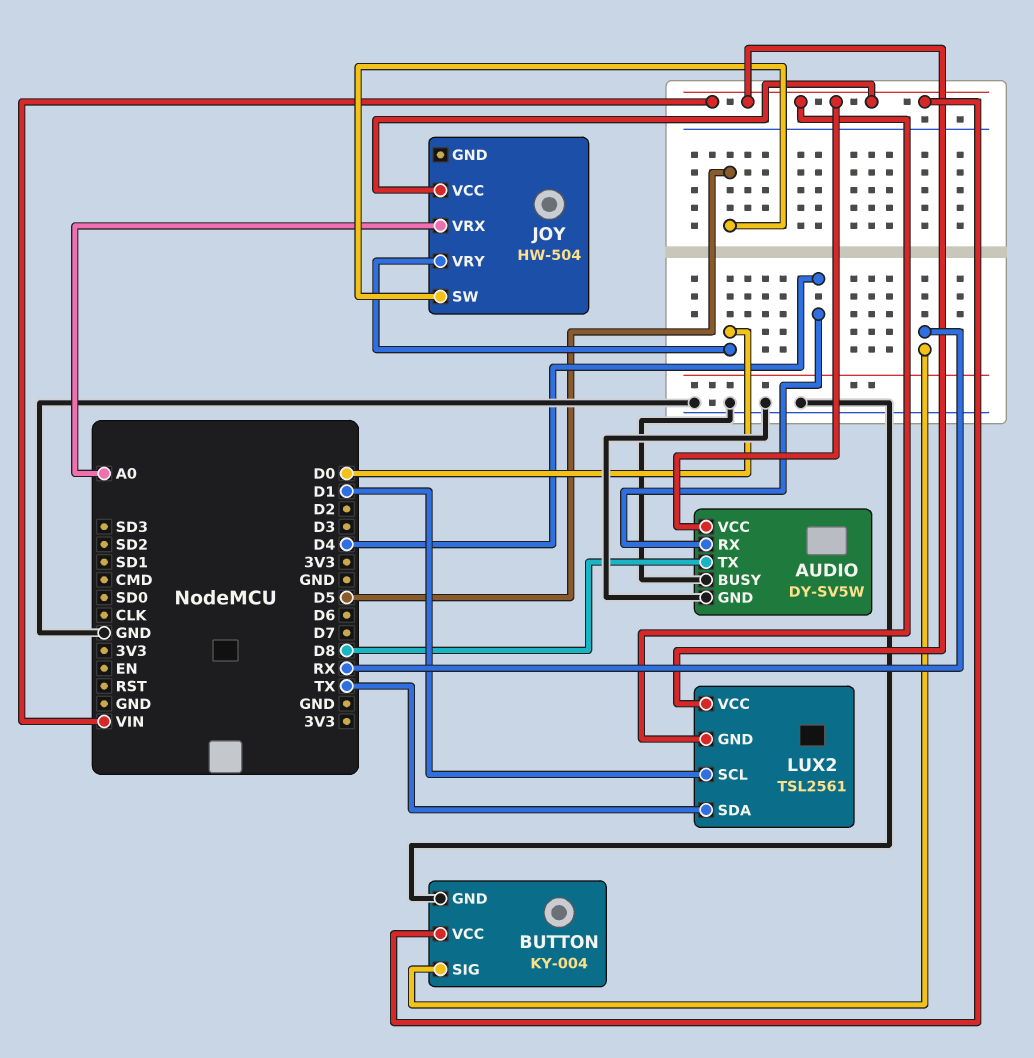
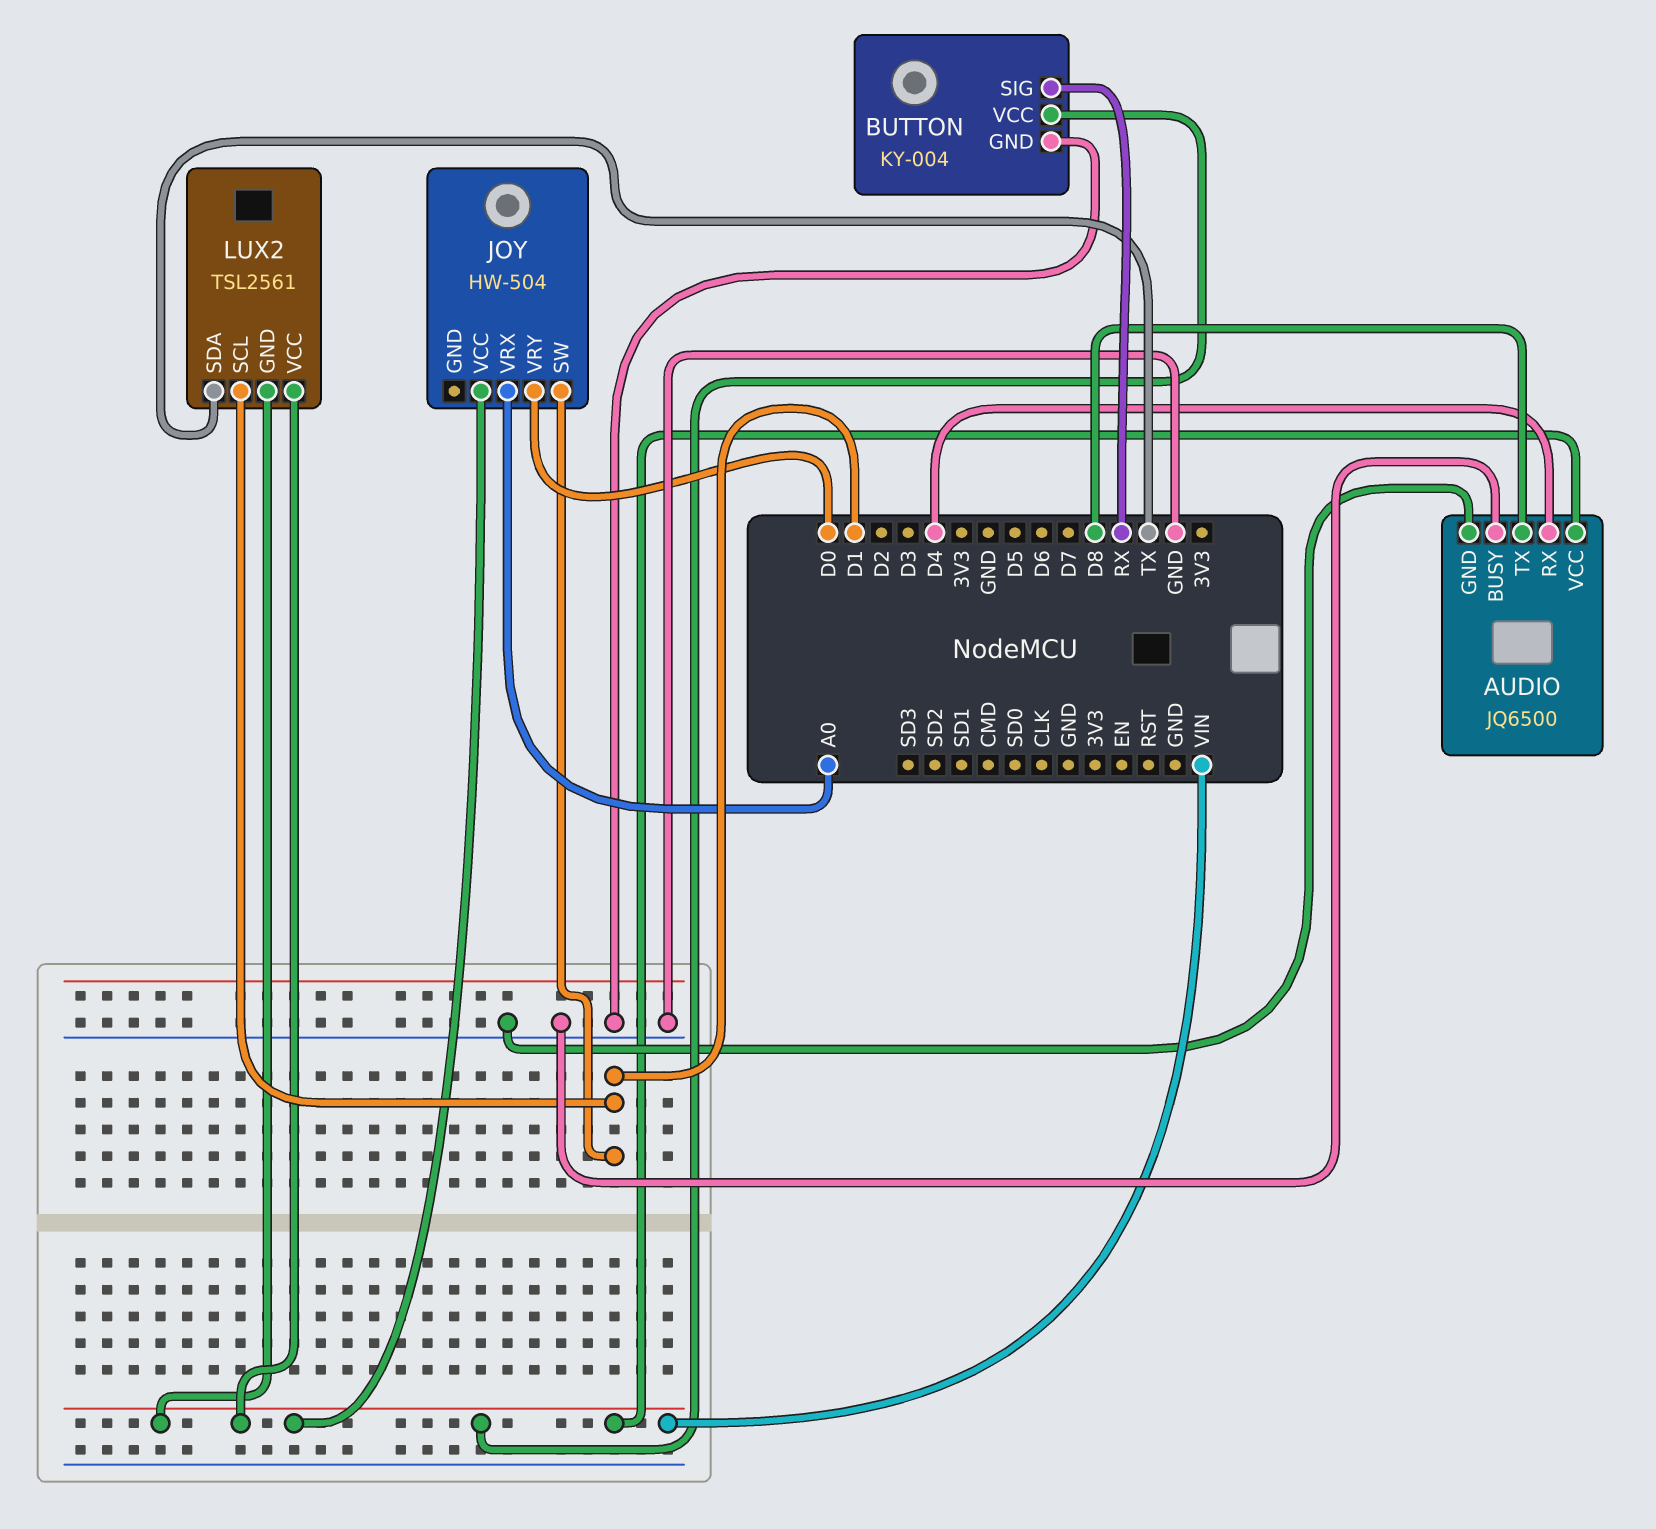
AUDIO: DY-SV5W -> JQ6500
JOY pin SW: D5 -> D1

